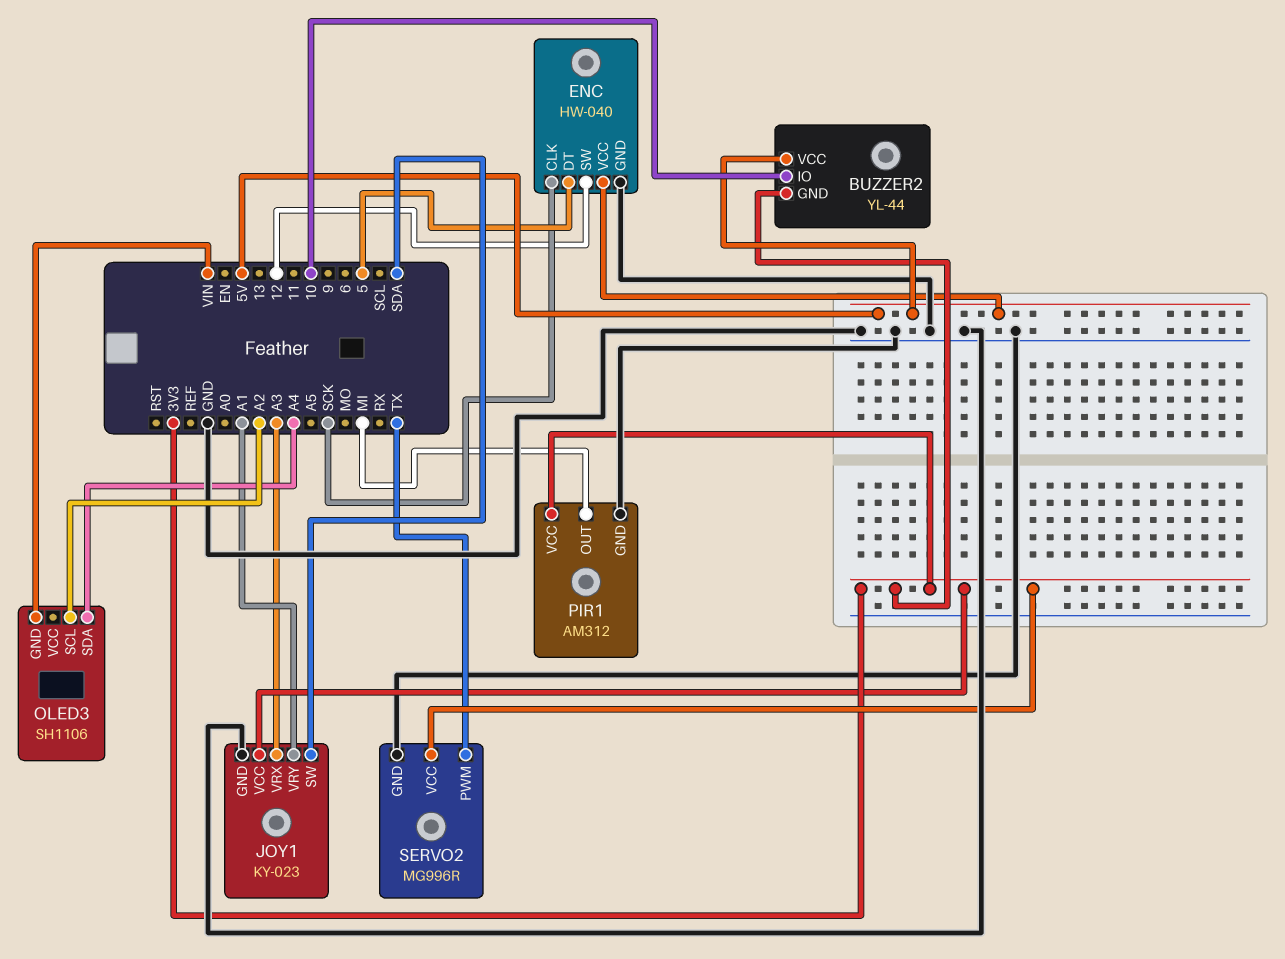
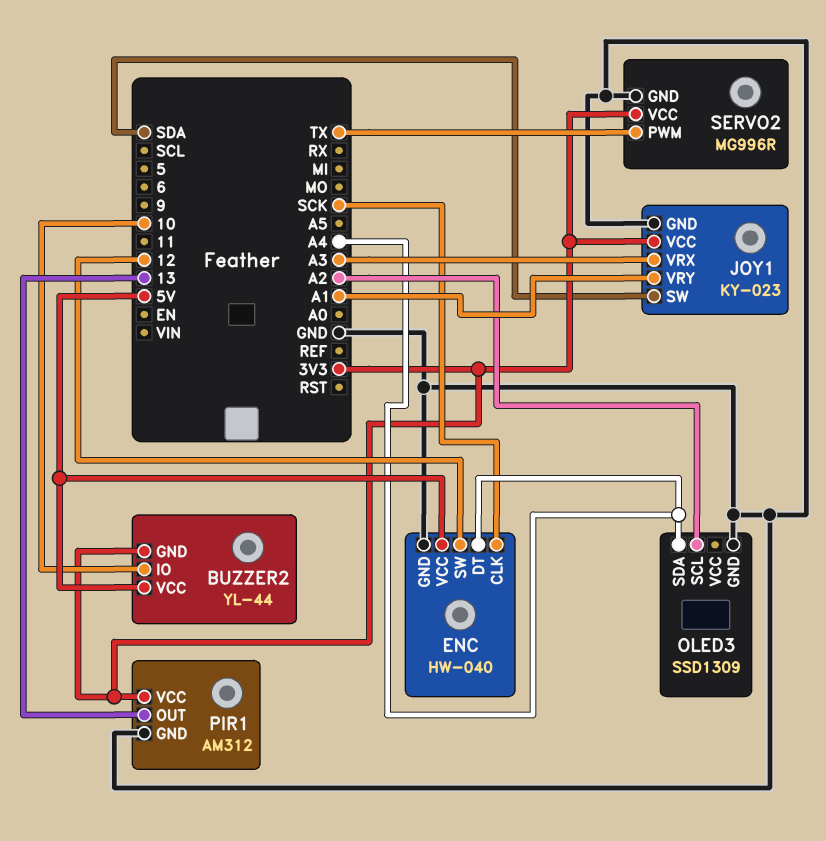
ENC pin DT: 5 -> A4
OLED3: SH1106 -> SSD1309
OLED3 pin GND: VIN -> GND
PIR1 pin OUT: MI -> 13

